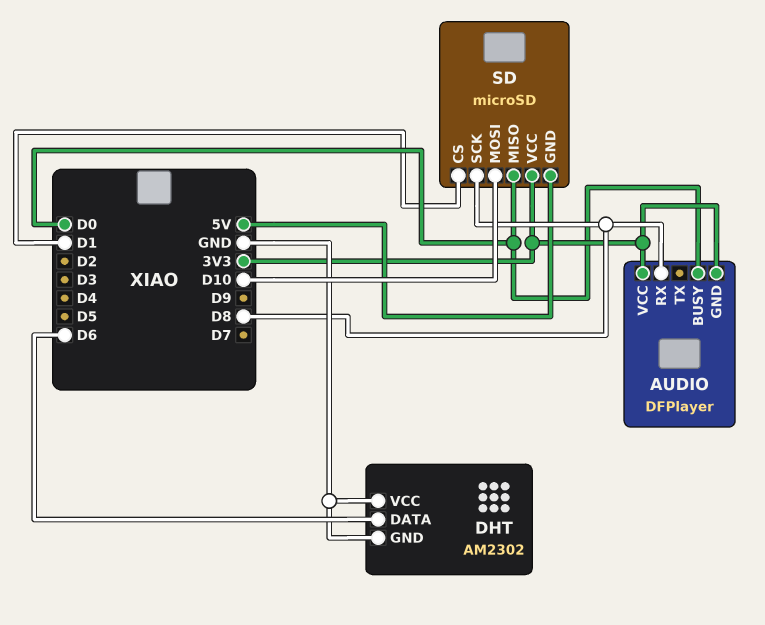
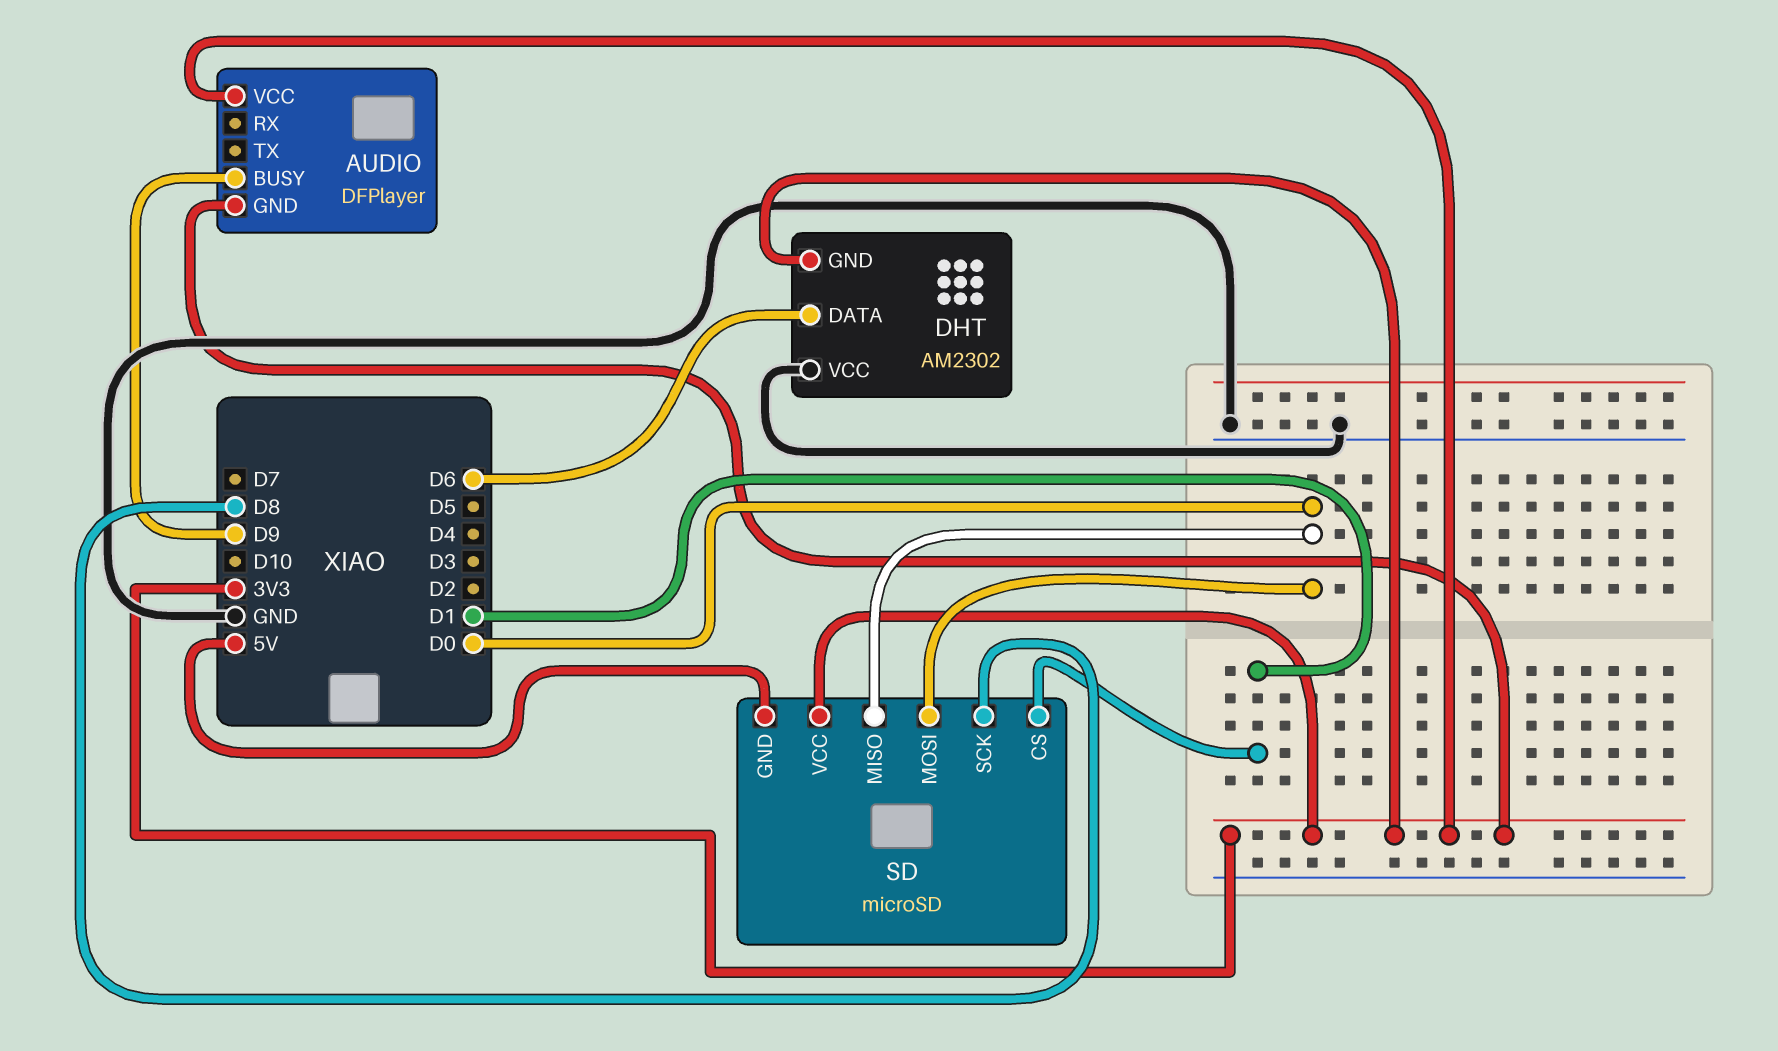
AUDIO pin BUSY: D0 -> D9
AUDIO pin RX: D8 -> none
DHT pin GND: GND -> 3V3
SD pin MOSI: D10 -> D0

